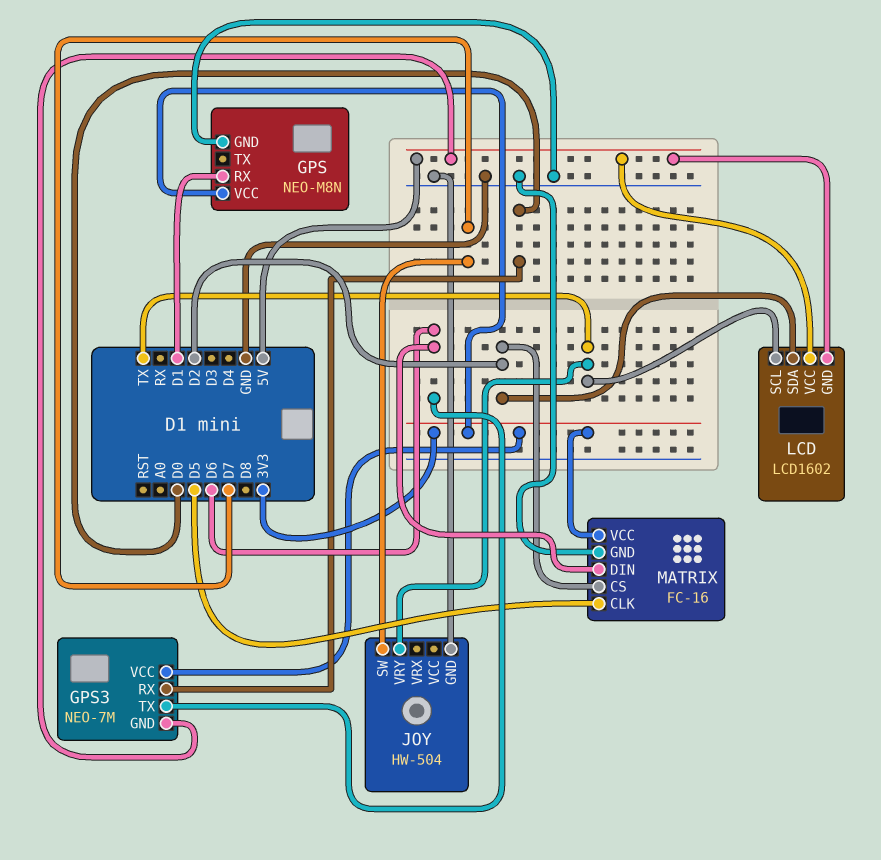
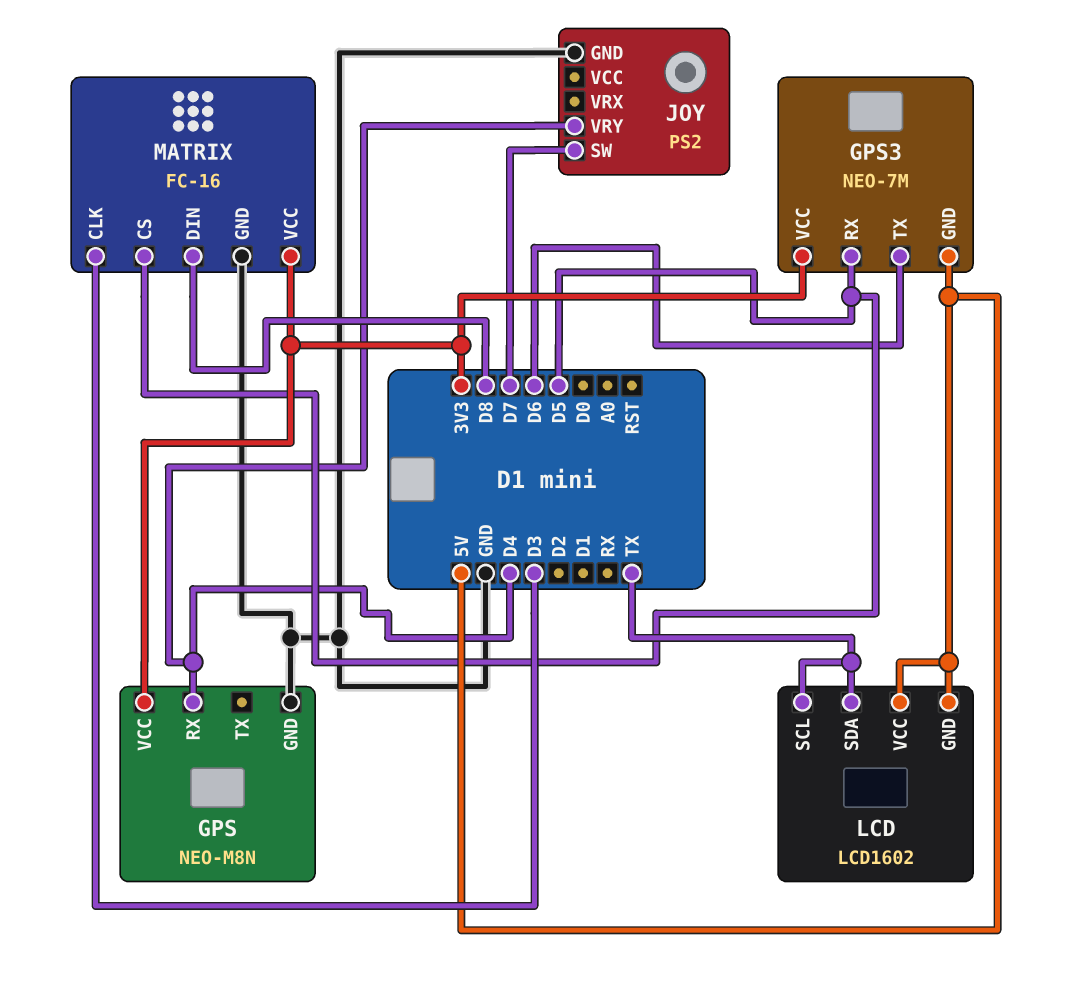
GPS pin RX: D1 -> D4
GPS3 pin RX: D0 -> D5
JOY: HW-504 -> PS2
JOY pin VRY: TX -> D4
LCD pin SDA: D2 -> TX
MATRIX pin CLK: D5 -> D3
MATRIX pin CS: D2 -> D5
MATRIX pin DIN: D6 -> D8

